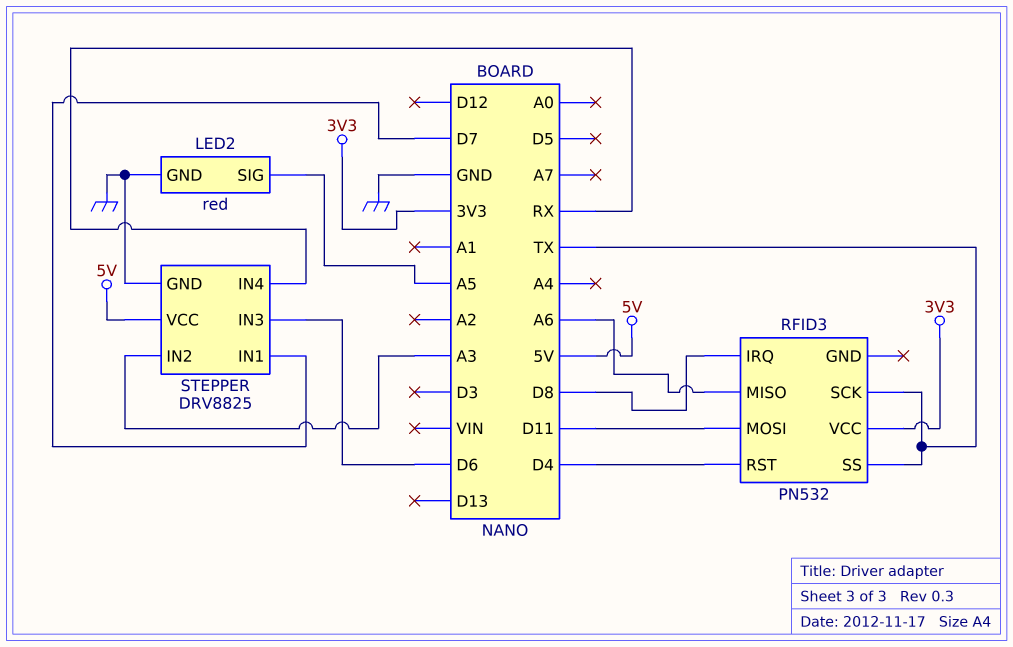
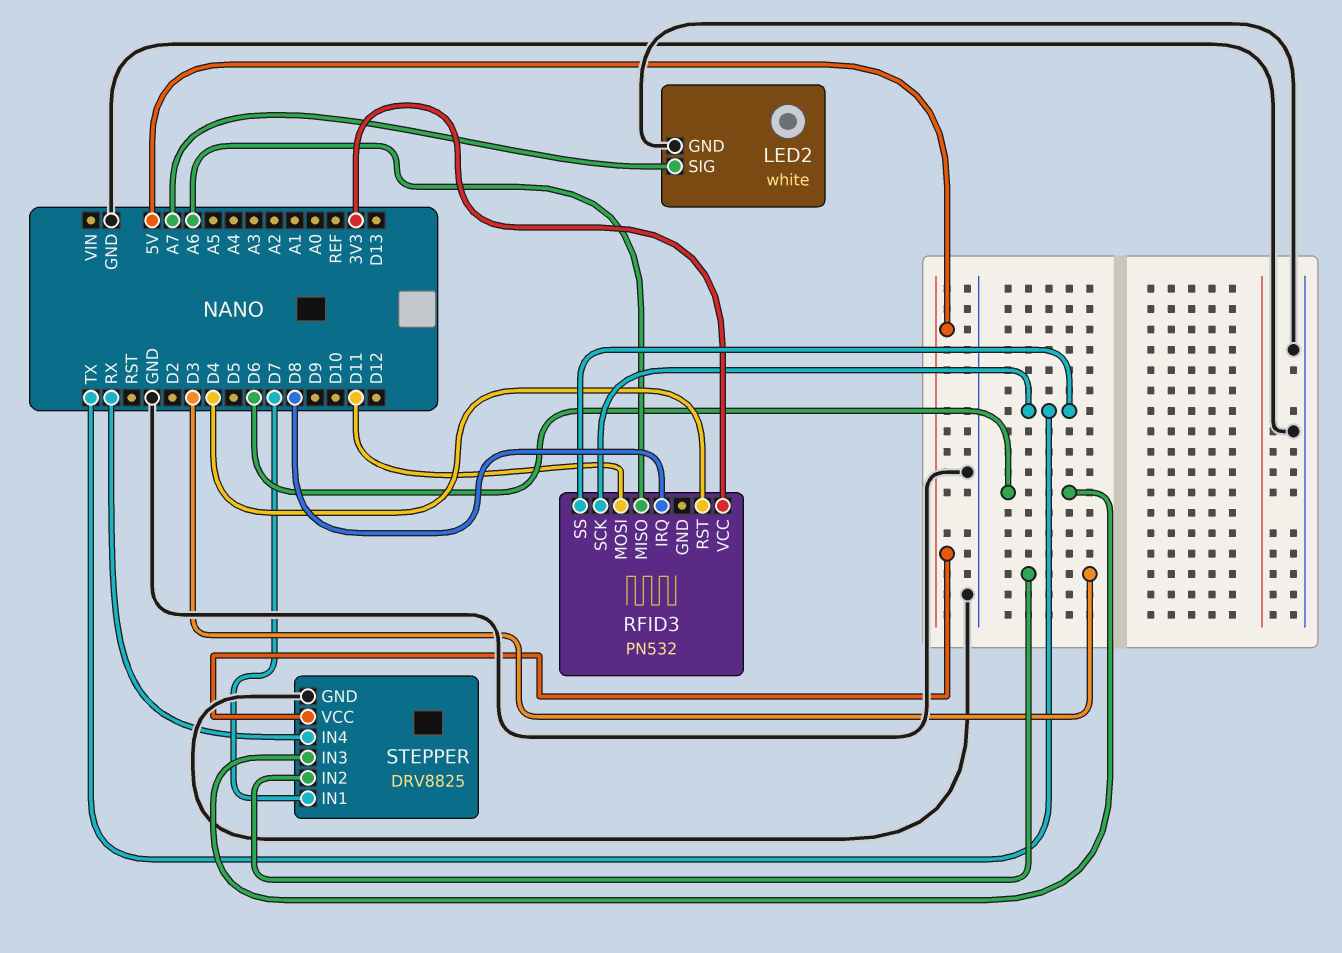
LED2: red -> white
LED2 pin SIG: A5 -> A7
STEPPER pin IN2: A3 -> D3

